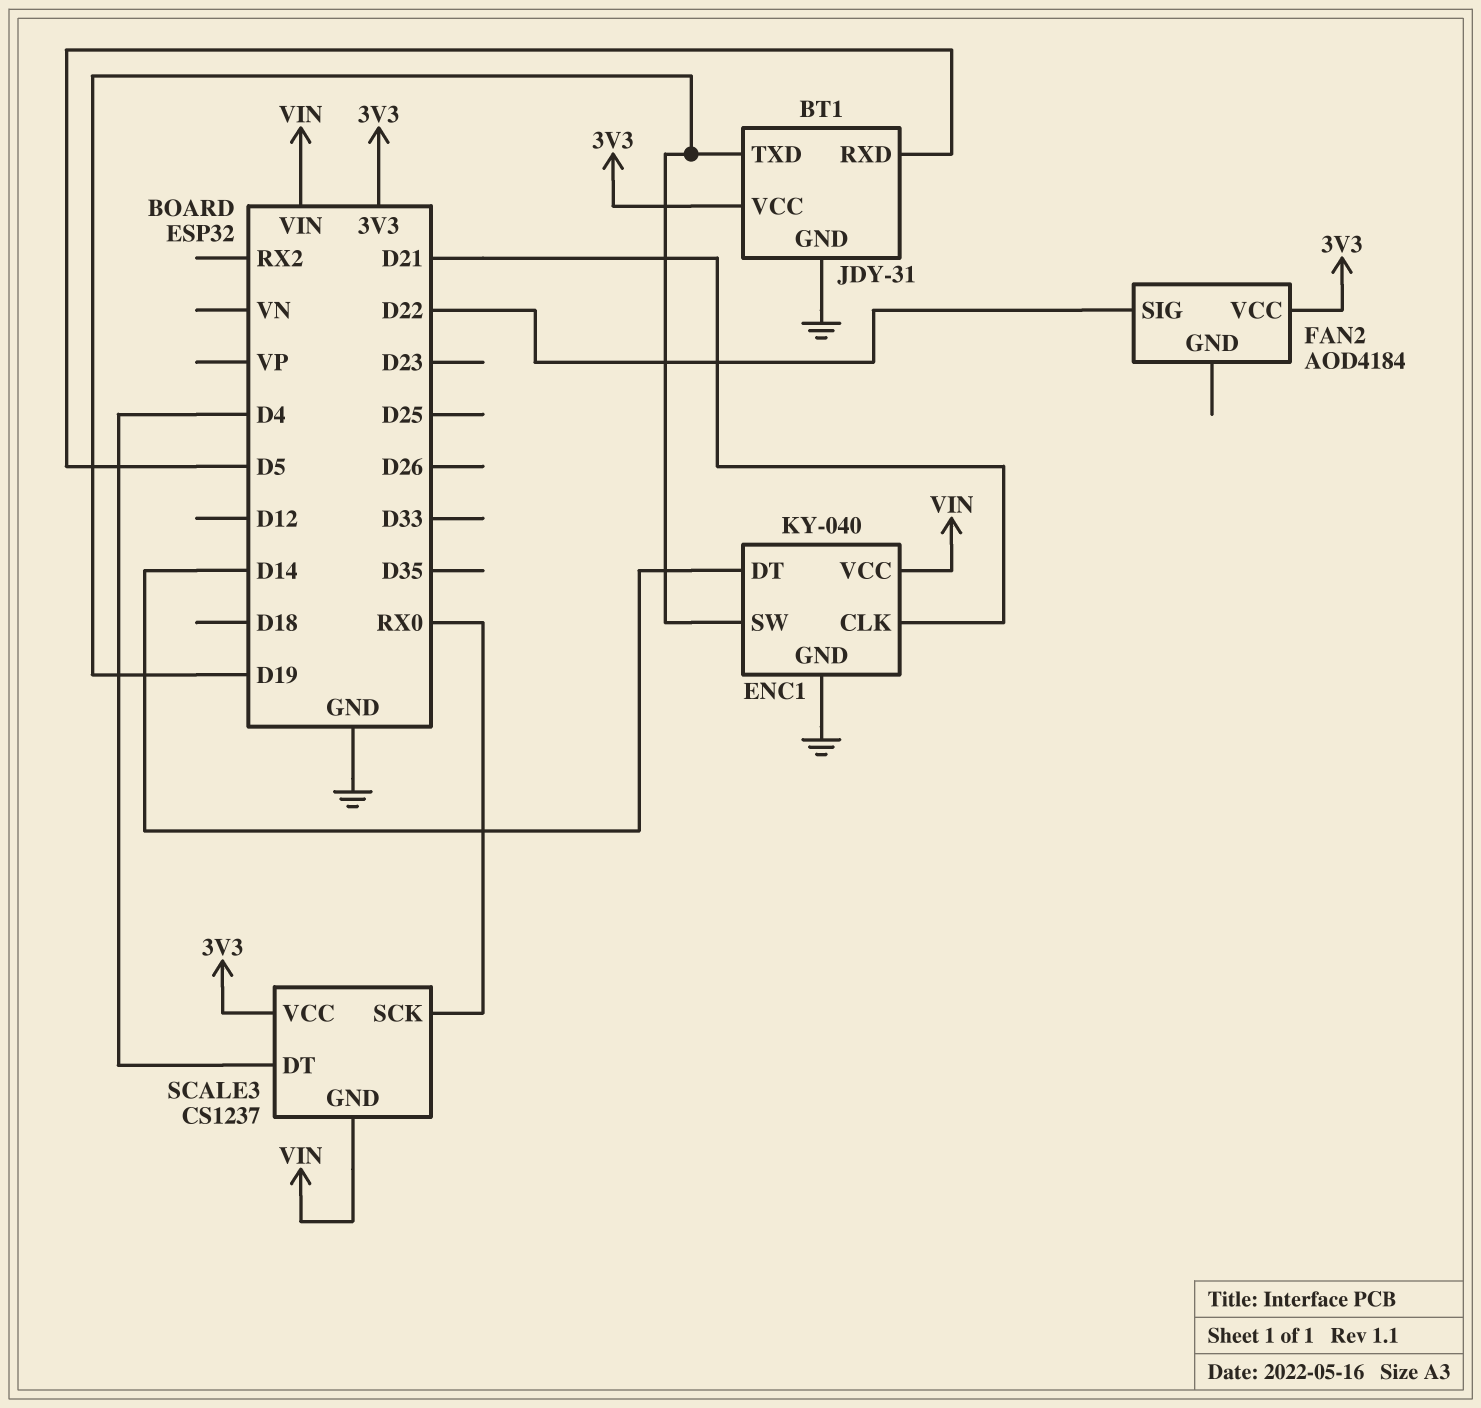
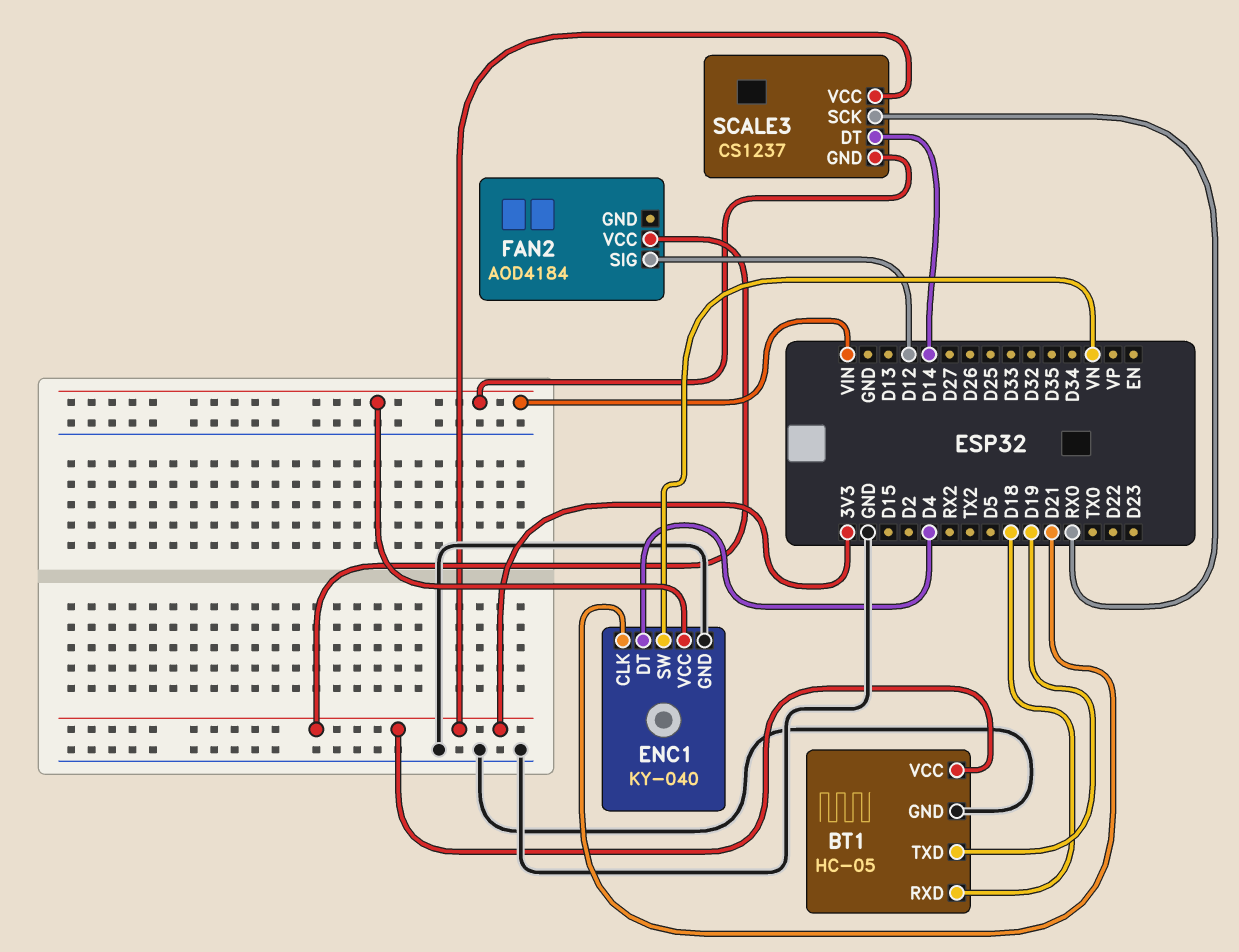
BT1: JDY-31 -> HC-05
BT1 pin RXD: D5 -> D18
ENC1 pin DT: D14 -> D4
ENC1 pin SW: D19 -> VN
FAN2 pin SIG: D22 -> D12
SCALE3 pin DT: D4 -> D14

